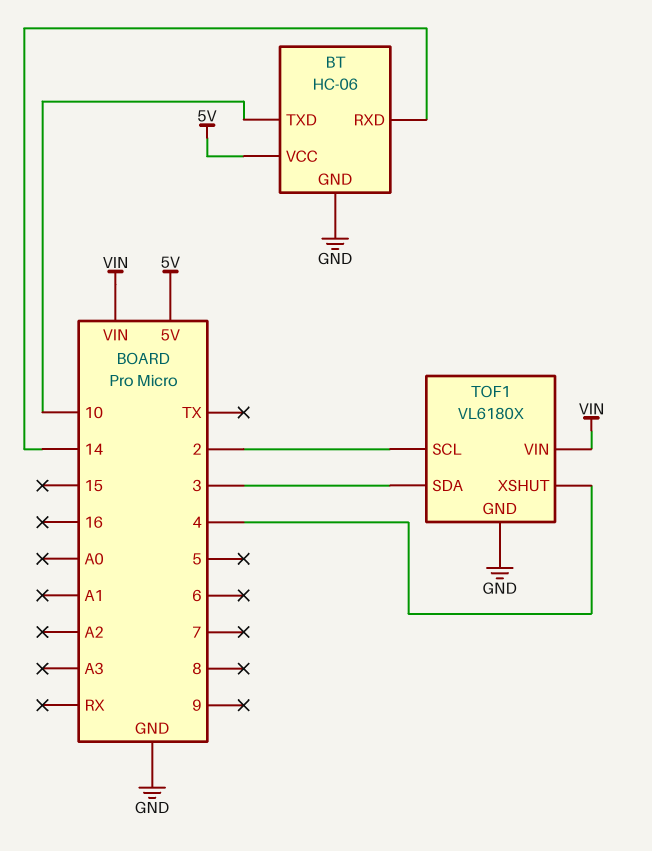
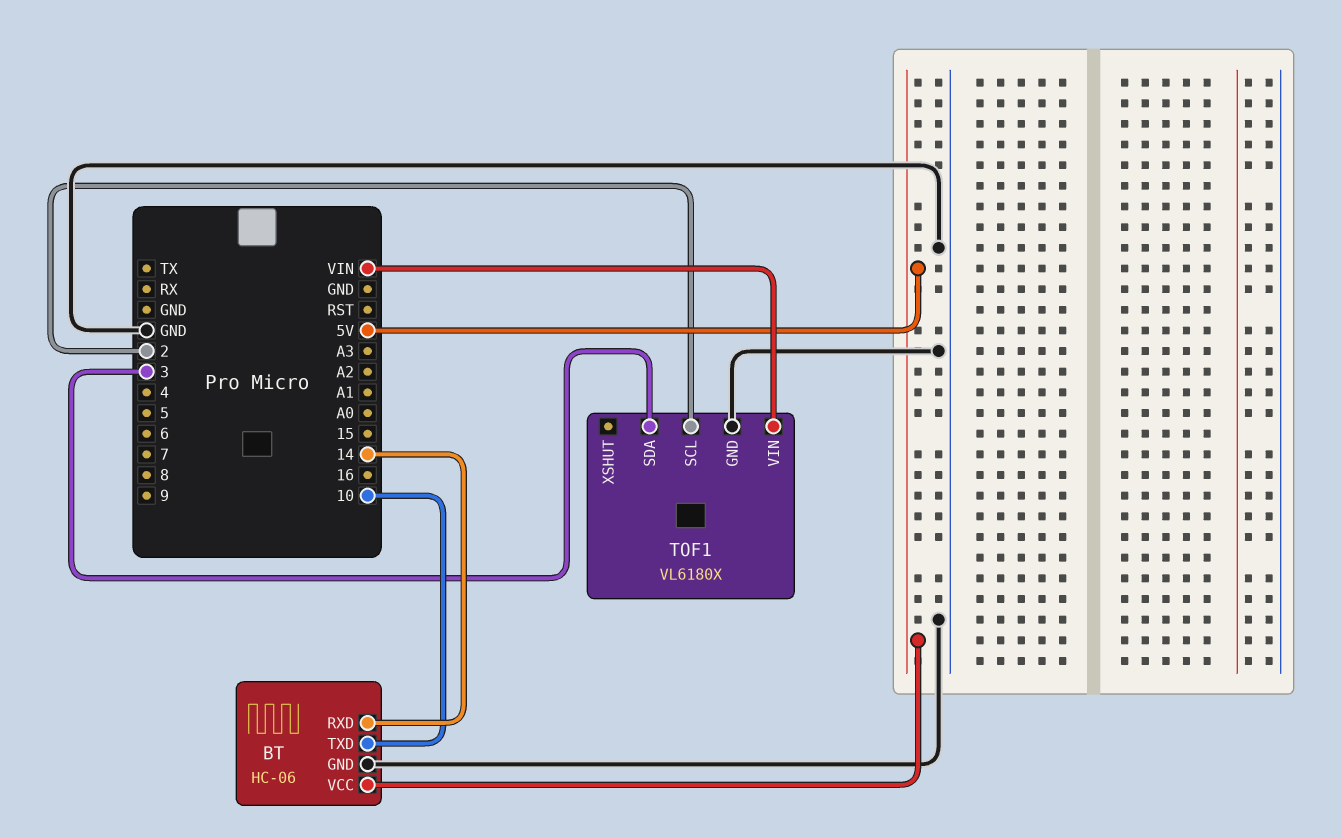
TOF1 pin XSHUT: 4 -> none

